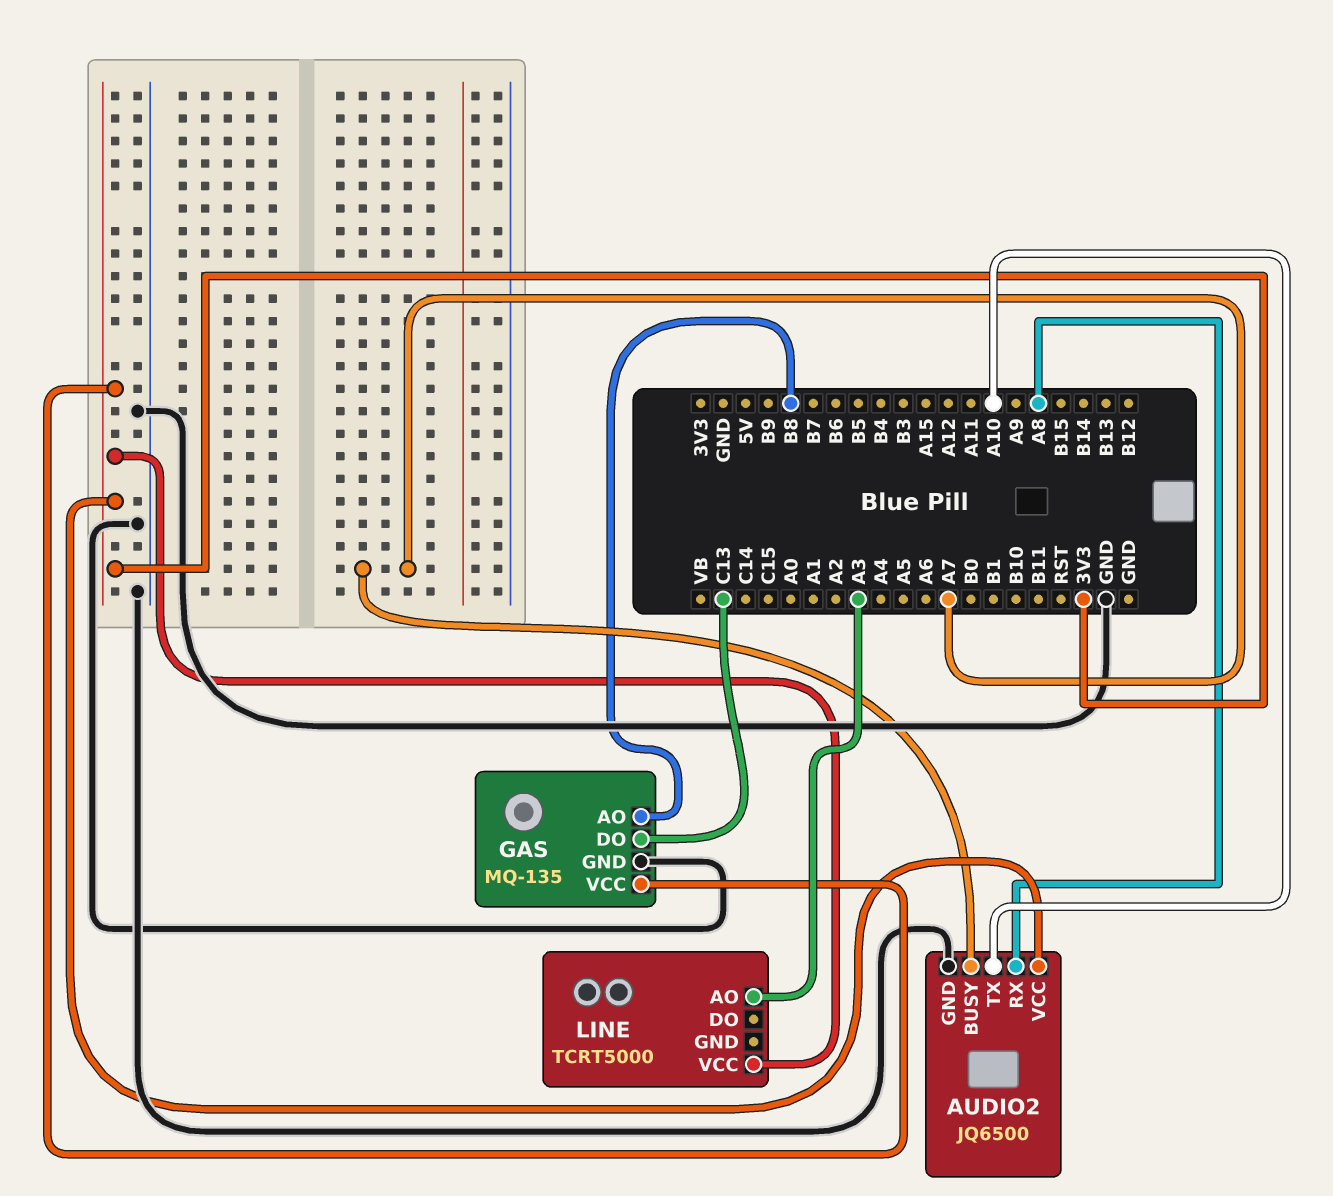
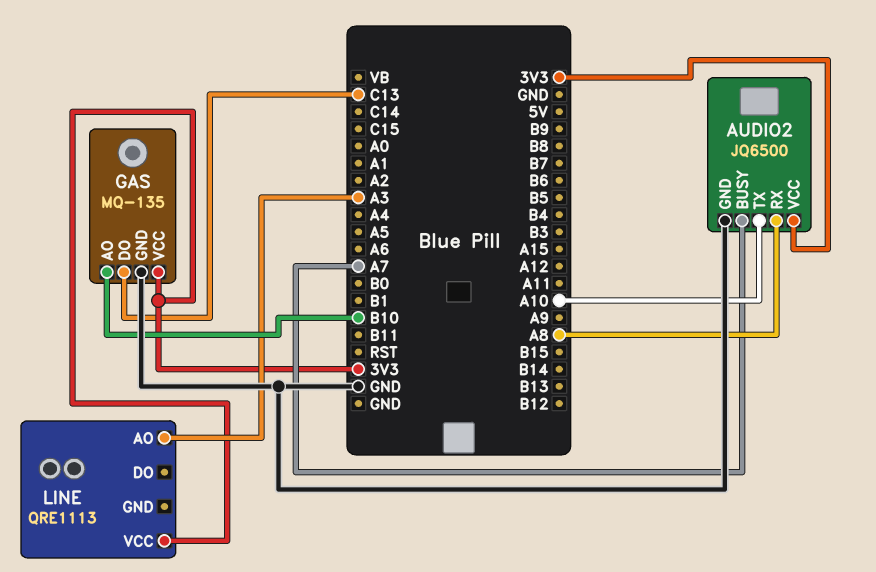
GAS pin AO: B8 -> B10
LINE: TCRT5000 -> QRE1113

